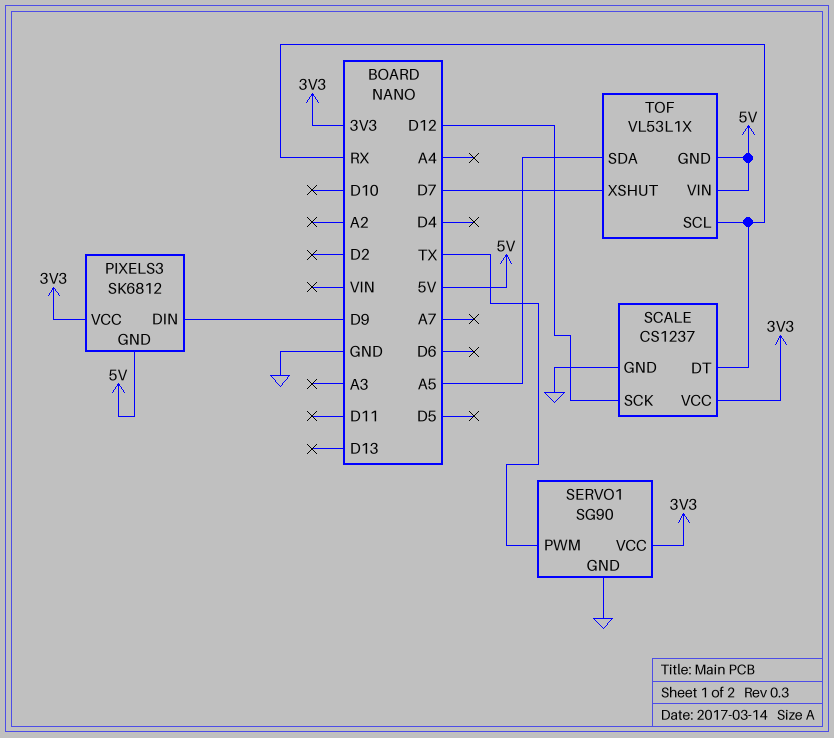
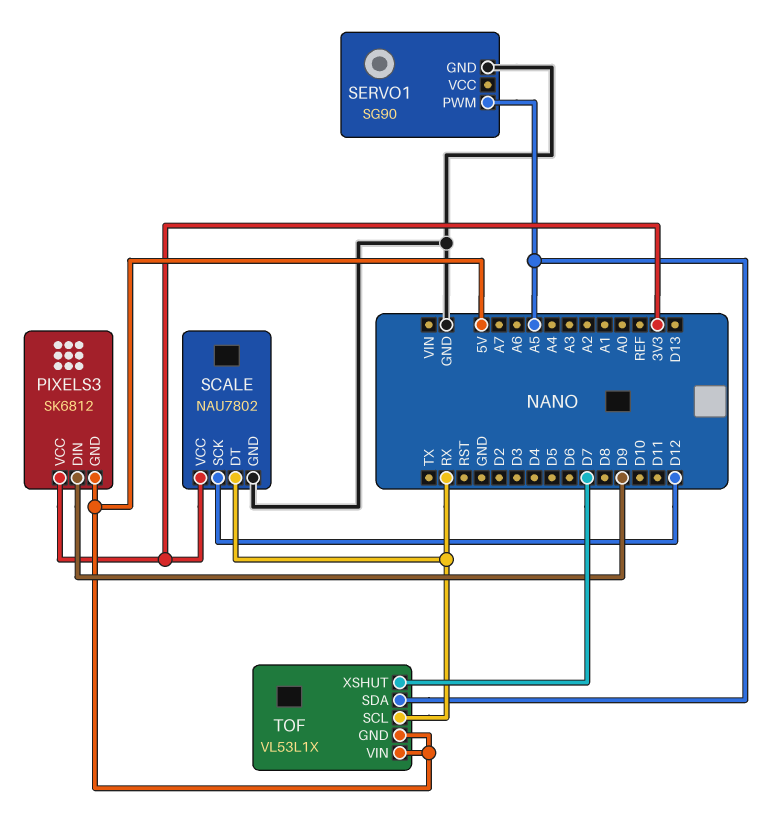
SCALE: CS1237 -> NAU7802
SERVO1 pin PWM: TX -> A5
SERVO1 pin VCC: 3V3 -> none

